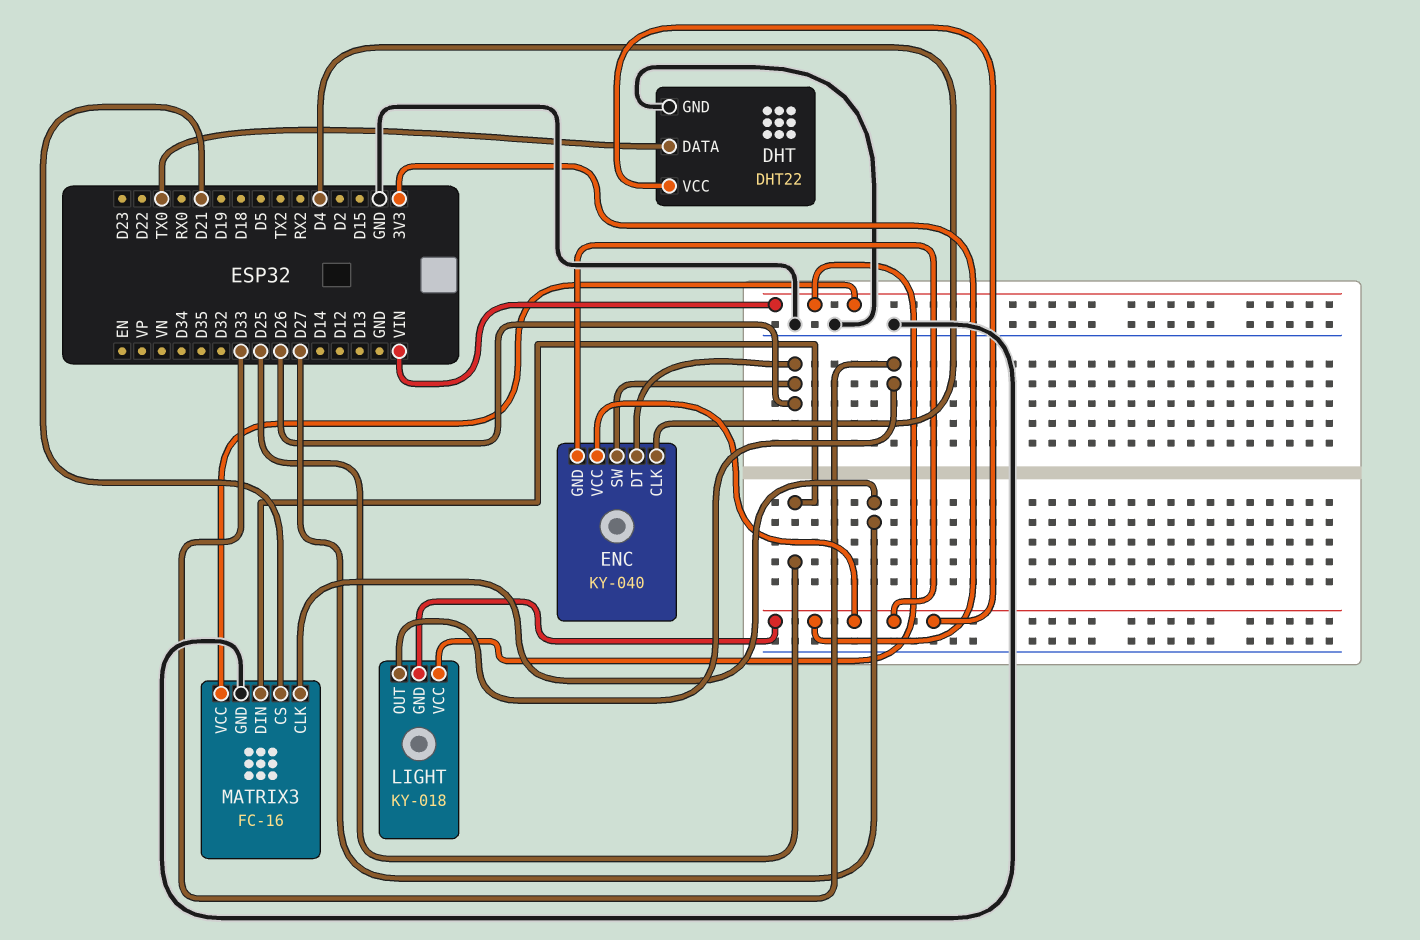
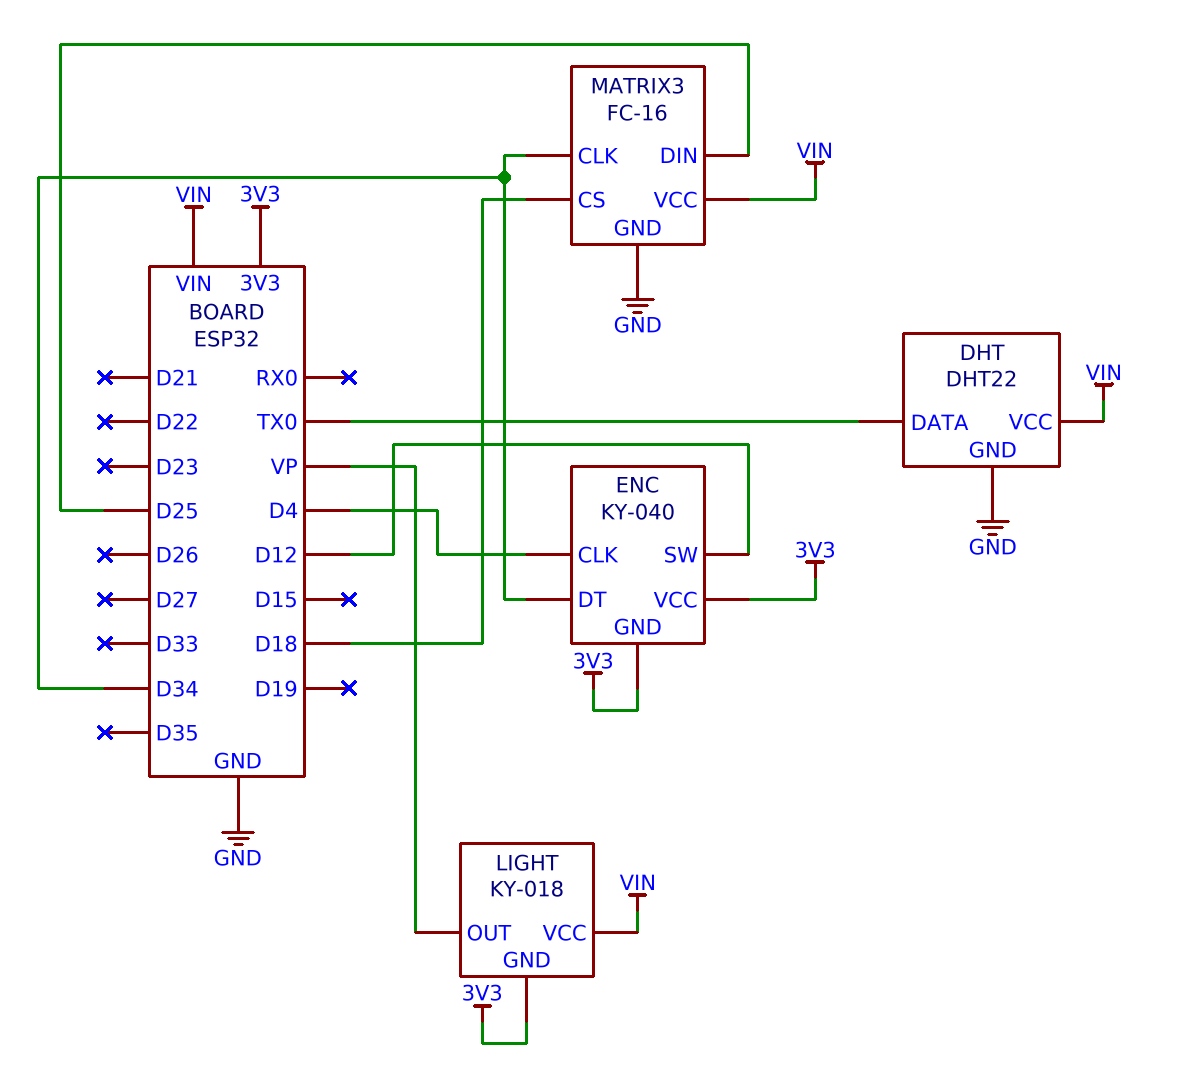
DHT pin VCC: 3V3 -> VIN
ENC pin DT: D26 -> D34
ENC pin SW: D26 -> D12
LIGHT pin OUT: D33 -> VP
MATRIX3 pin CLK: D27 -> D34
MATRIX3 pin CS: D21 -> D18

